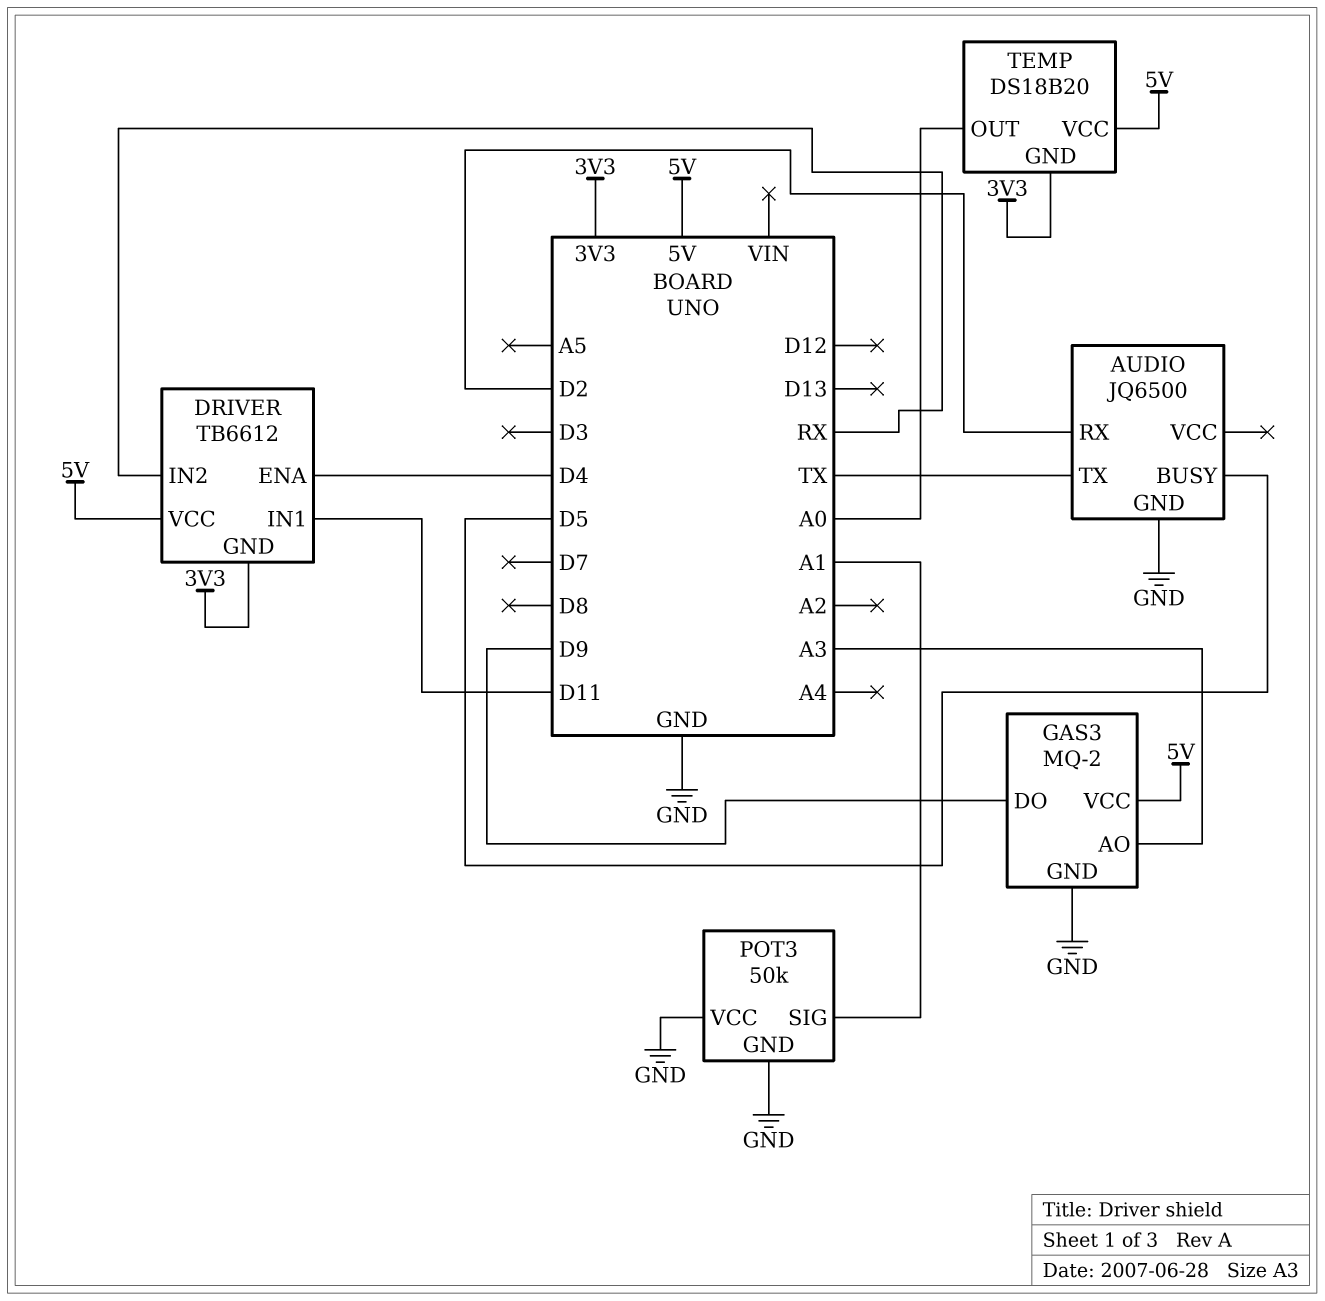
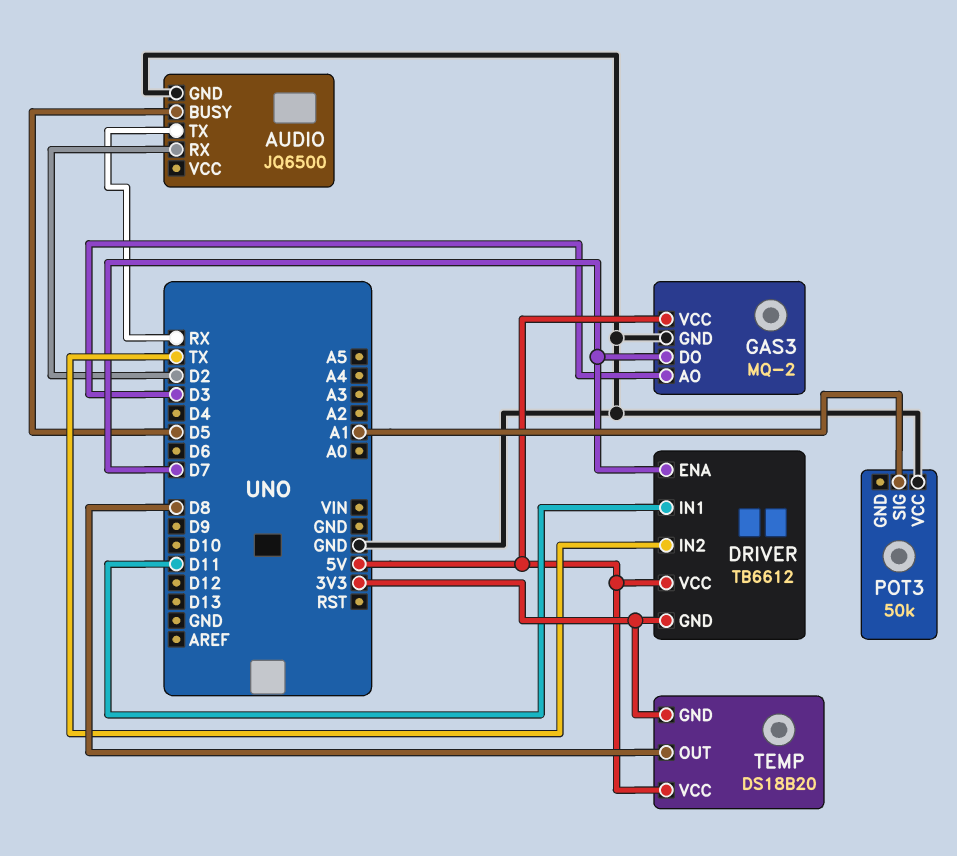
AUDIO pin TX: TX -> RX
DRIVER pin ENA: D4 -> D7
DRIVER pin IN2: RX -> TX
GAS3 pin AO: A3 -> D3
GAS3 pin DO: D9 -> D7
POT3 pin GND: GND -> none
TEMP pin OUT: A0 -> D8

